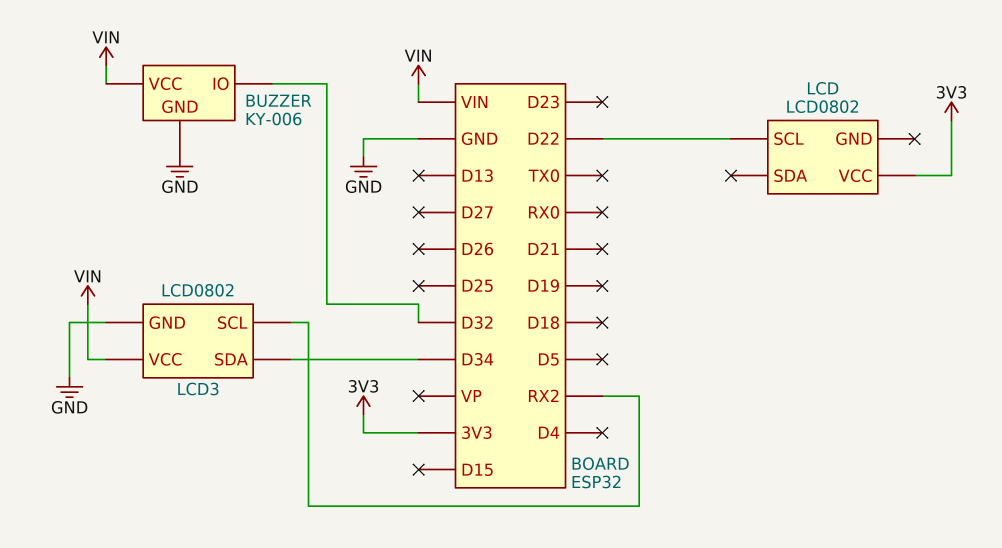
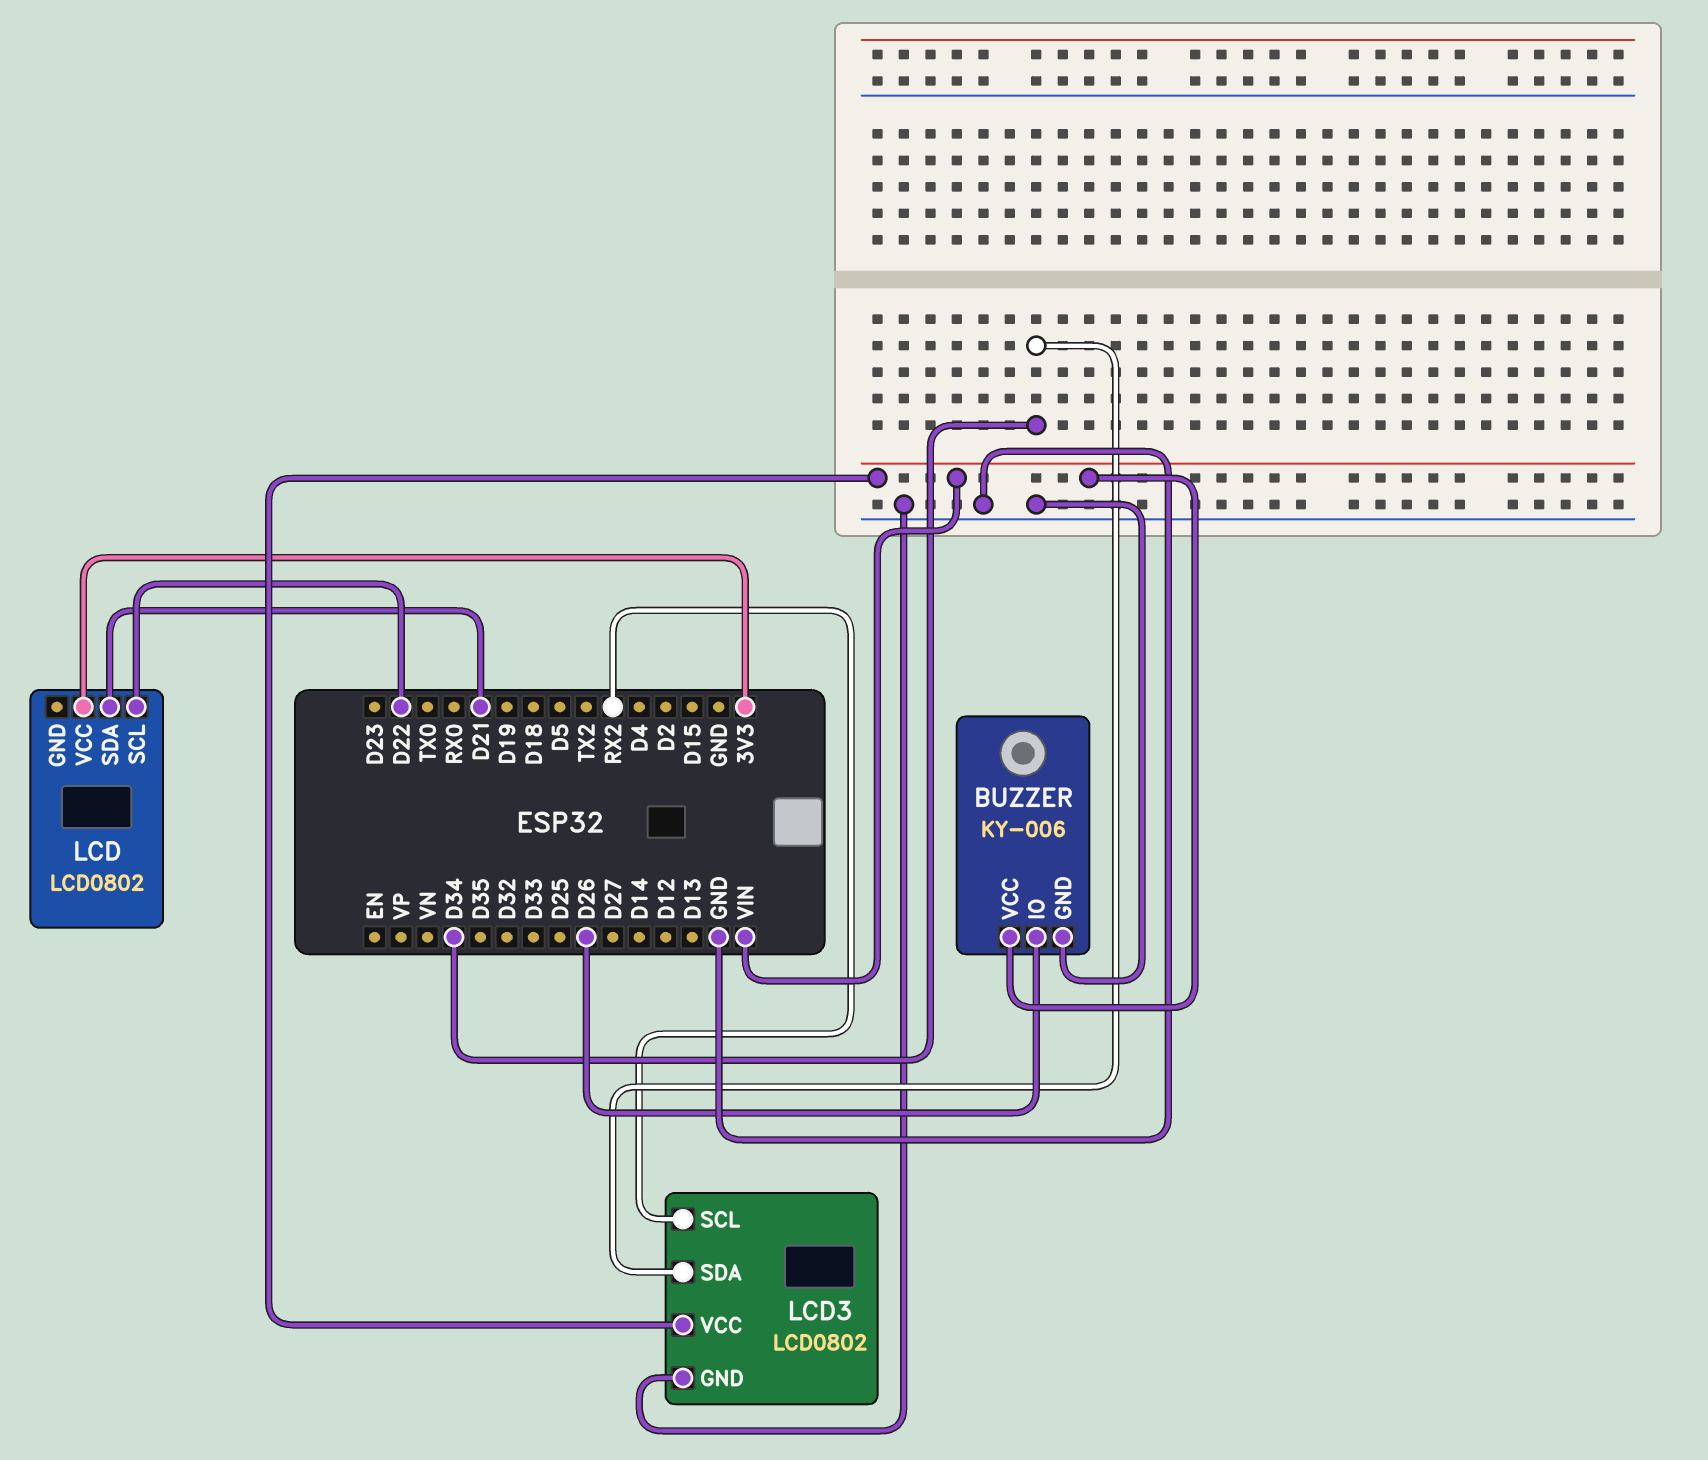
BUZZER pin IO: D32 -> D26
LCD pin SDA: none -> D21

